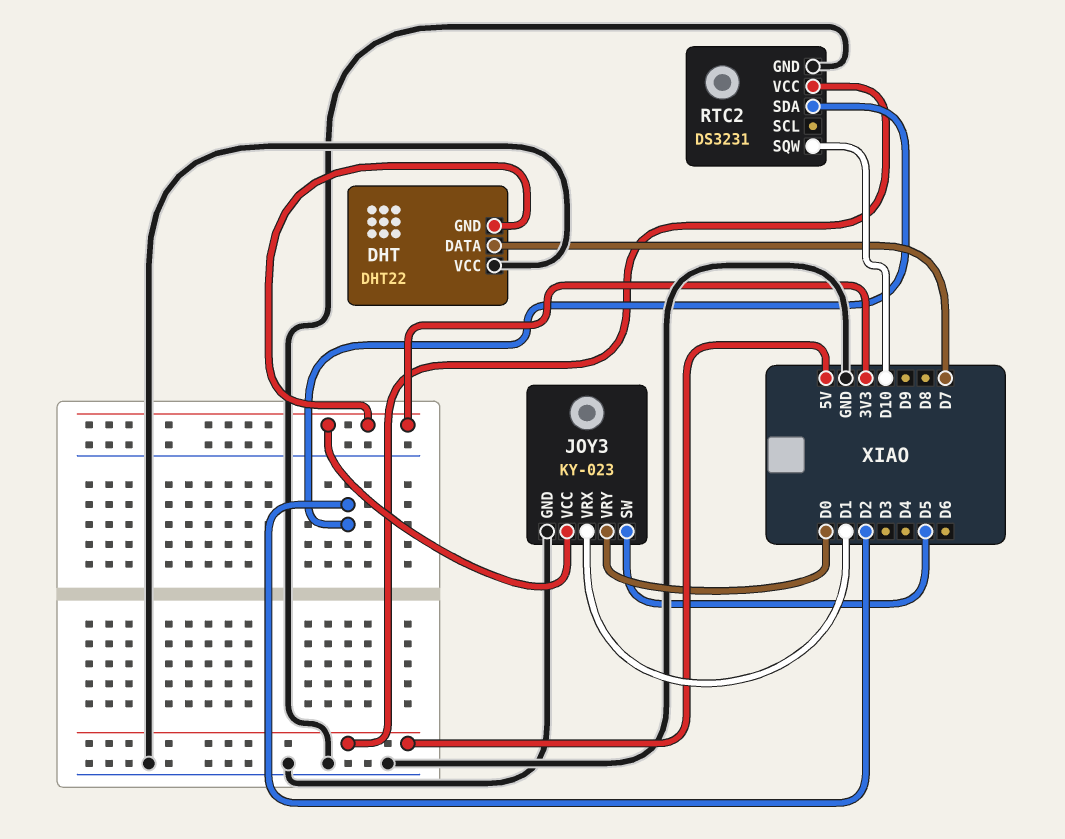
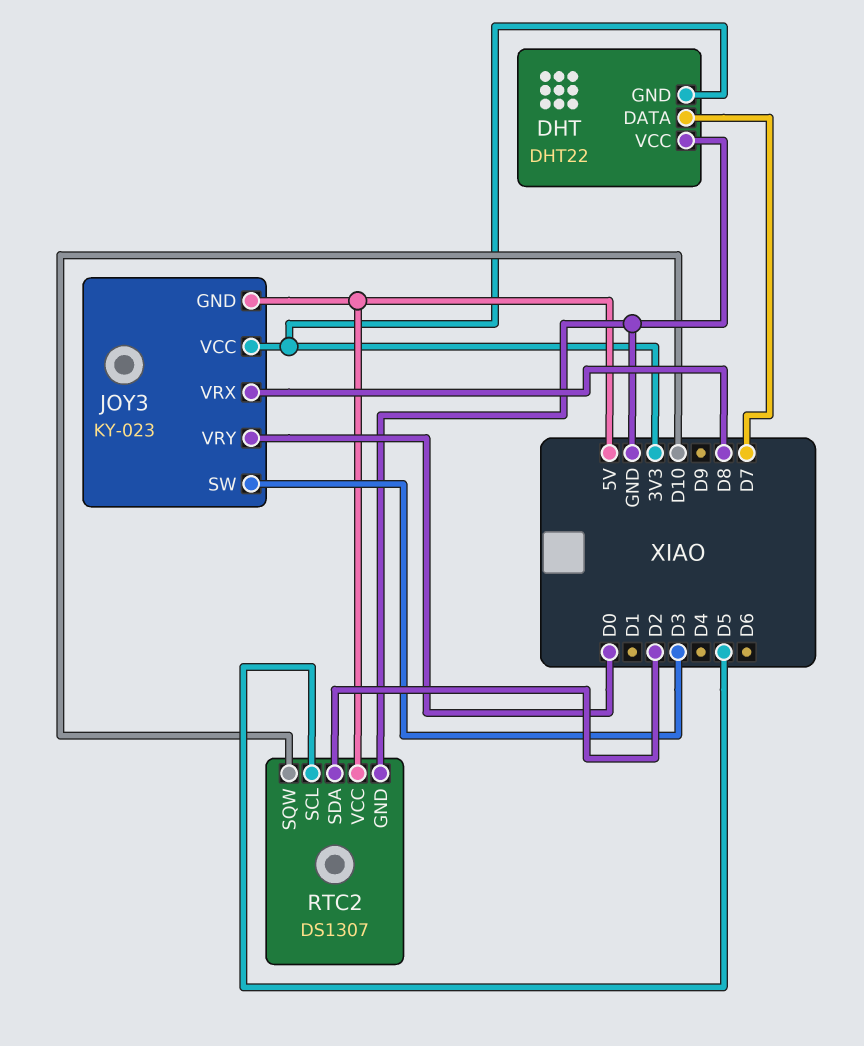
JOY3 pin GND: GND -> 5V
JOY3 pin SW: D5 -> D3
JOY3 pin VRX: D1 -> D8
RTC2: DS3231 -> DS1307
RTC2 pin SCL: none -> D5

